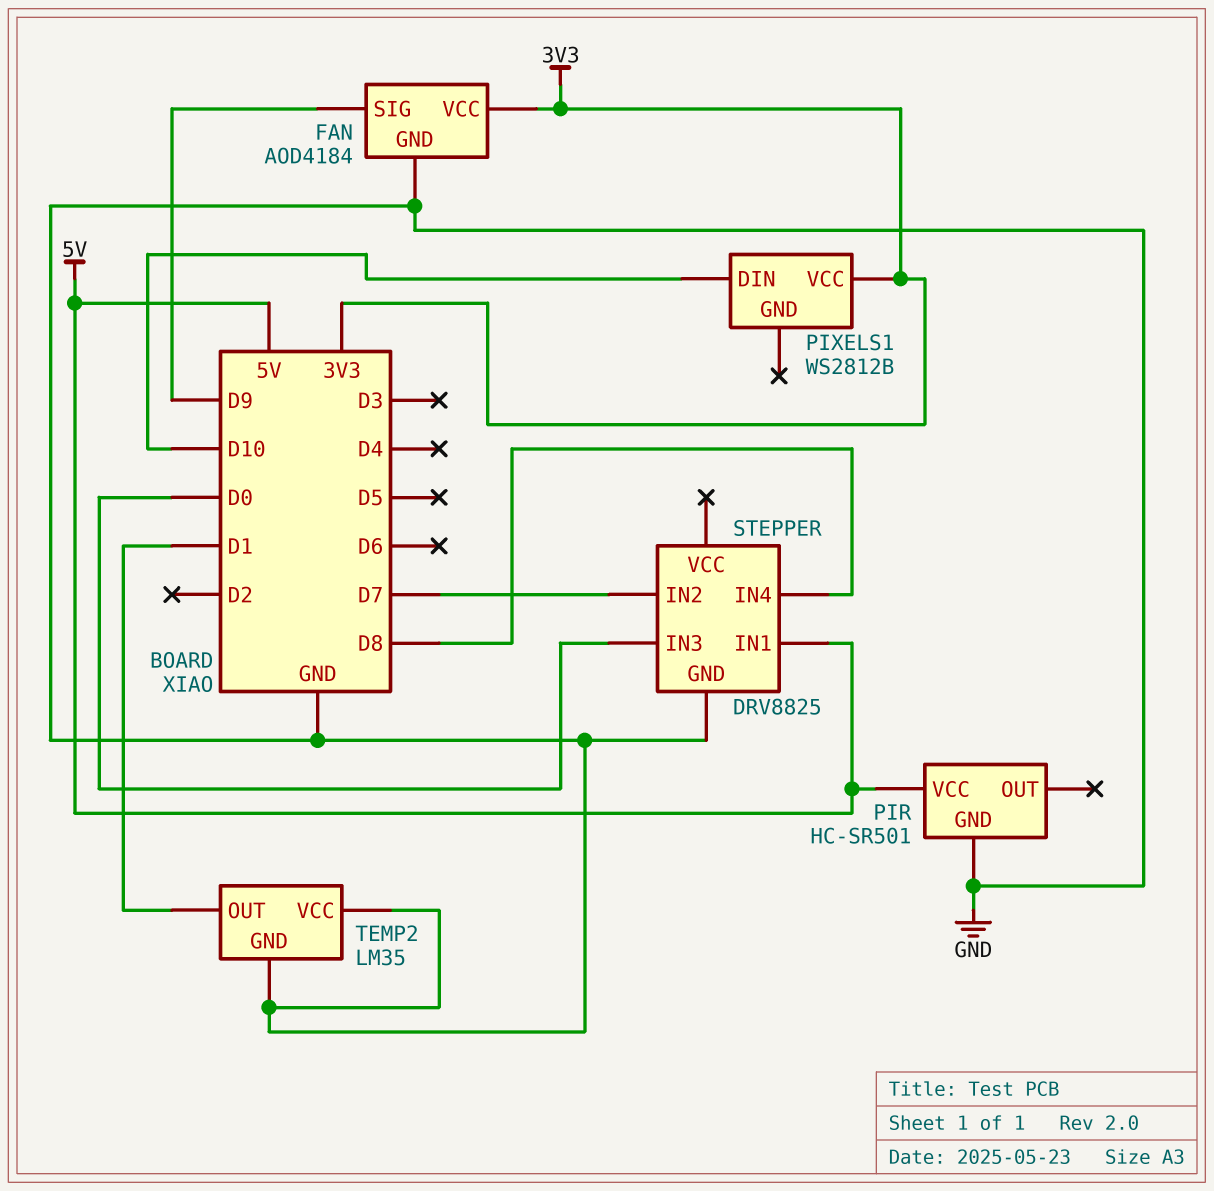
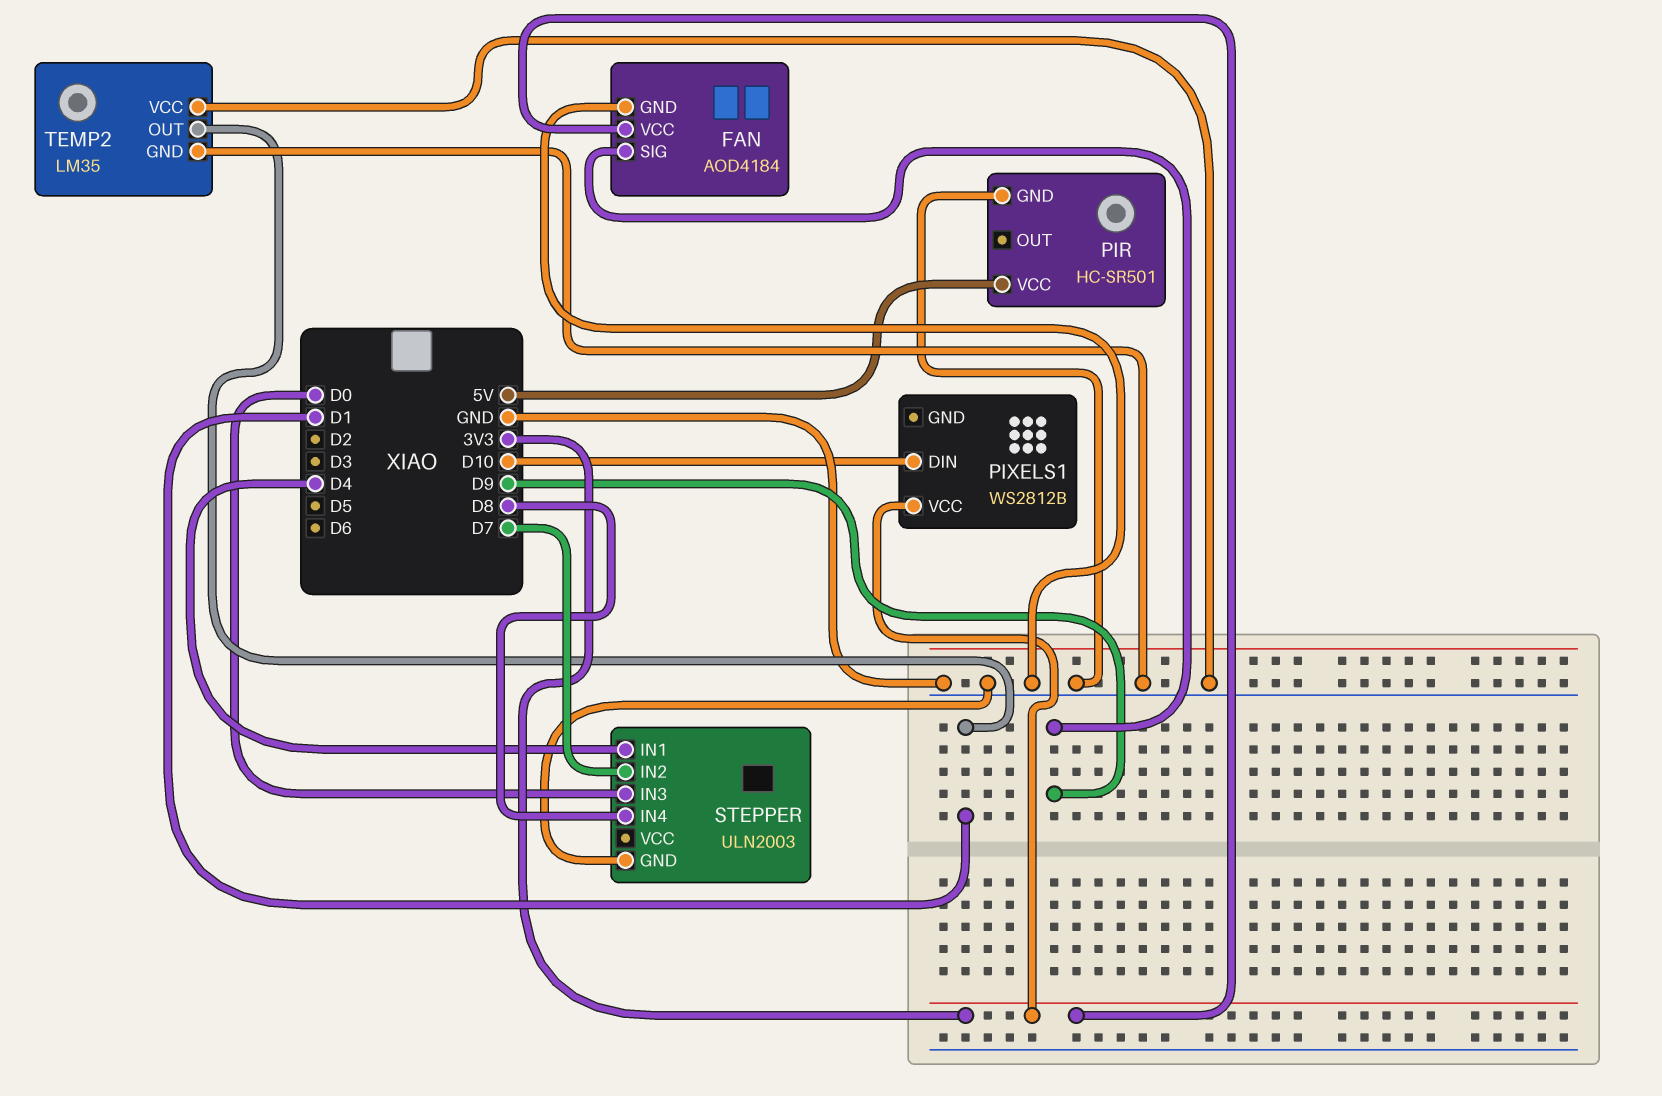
STEPPER: DRV8825 -> ULN2003
STEPPER pin IN1: 5V -> D4

